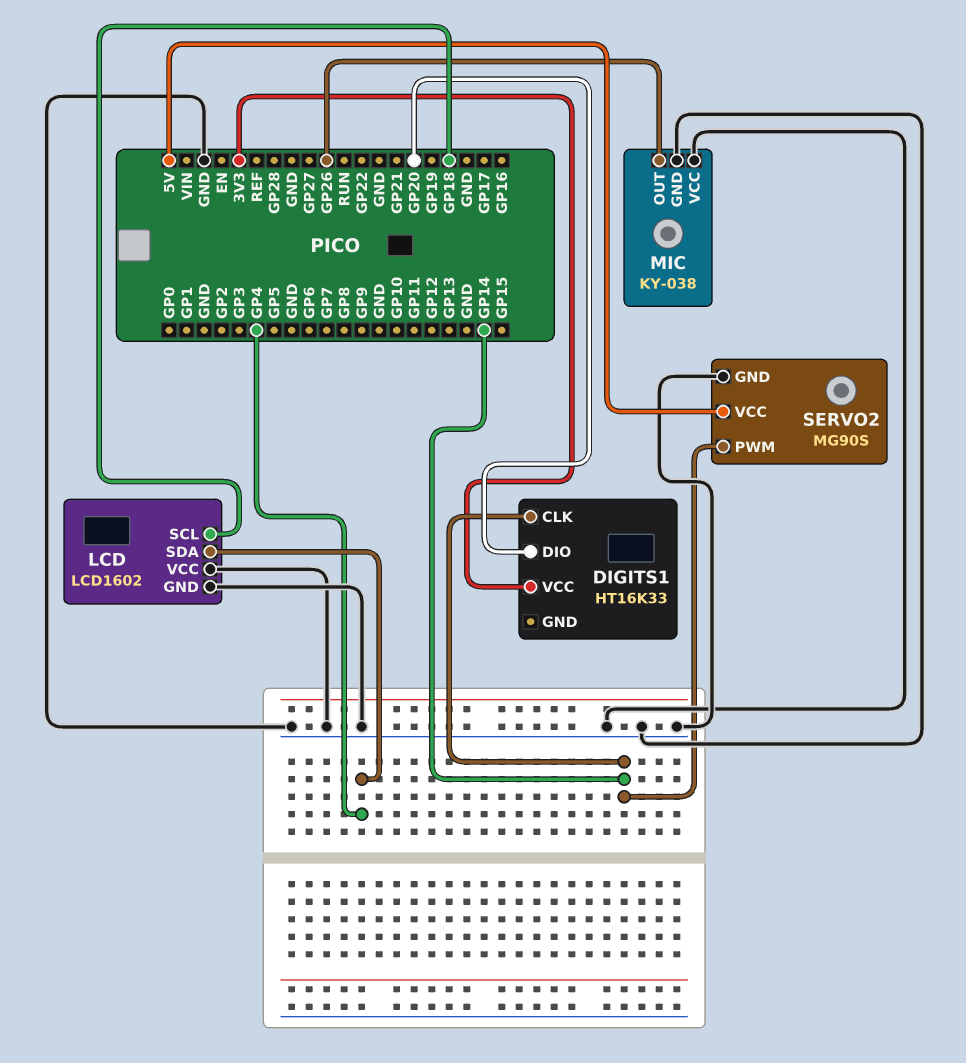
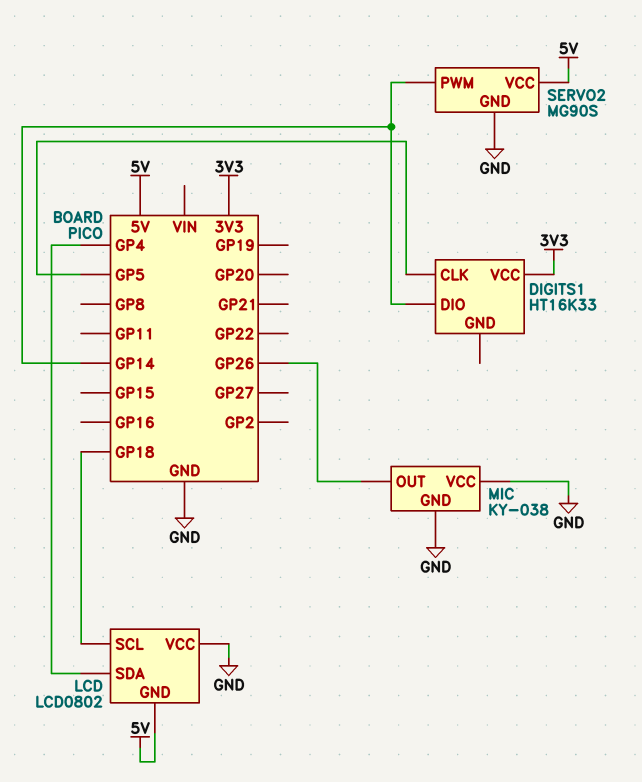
DIGITS1 pin CLK: GP14 -> GP5
DIGITS1 pin DIO: GP20 -> GP14
LCD: LCD1602 -> LCD0802
LCD pin GND: GND -> 5V

